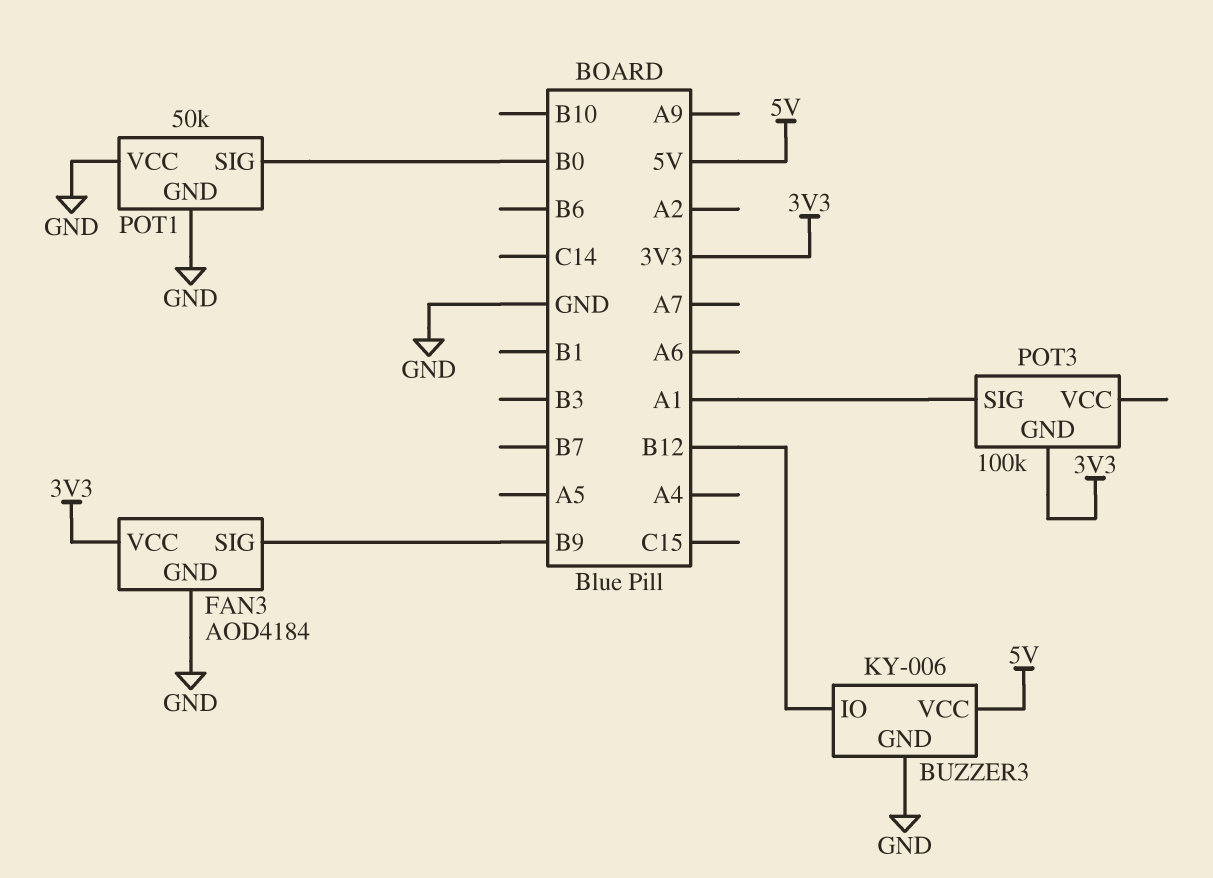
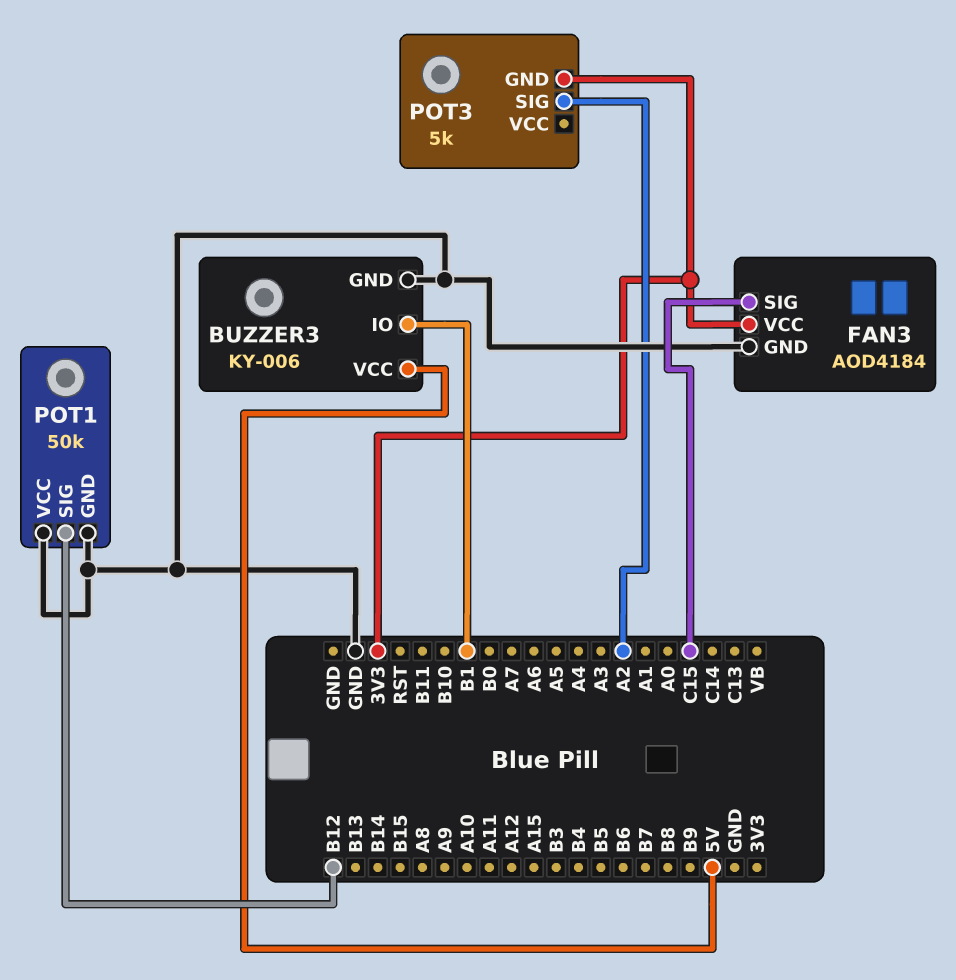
BUZZER3 pin IO: B12 -> B1
FAN3 pin SIG: B9 -> C15
POT1 pin SIG: B0 -> B12
POT3: 100k -> 5k
POT3 pin SIG: A1 -> A2

